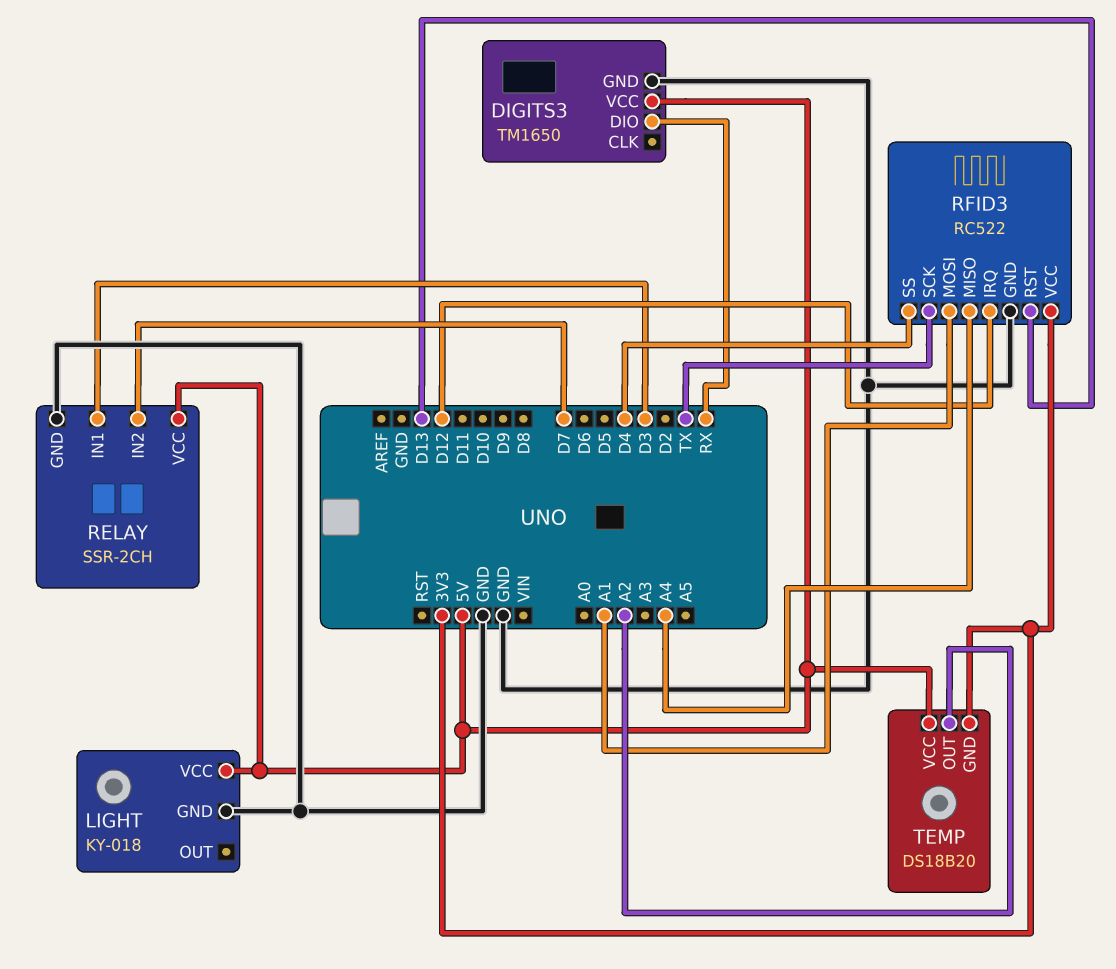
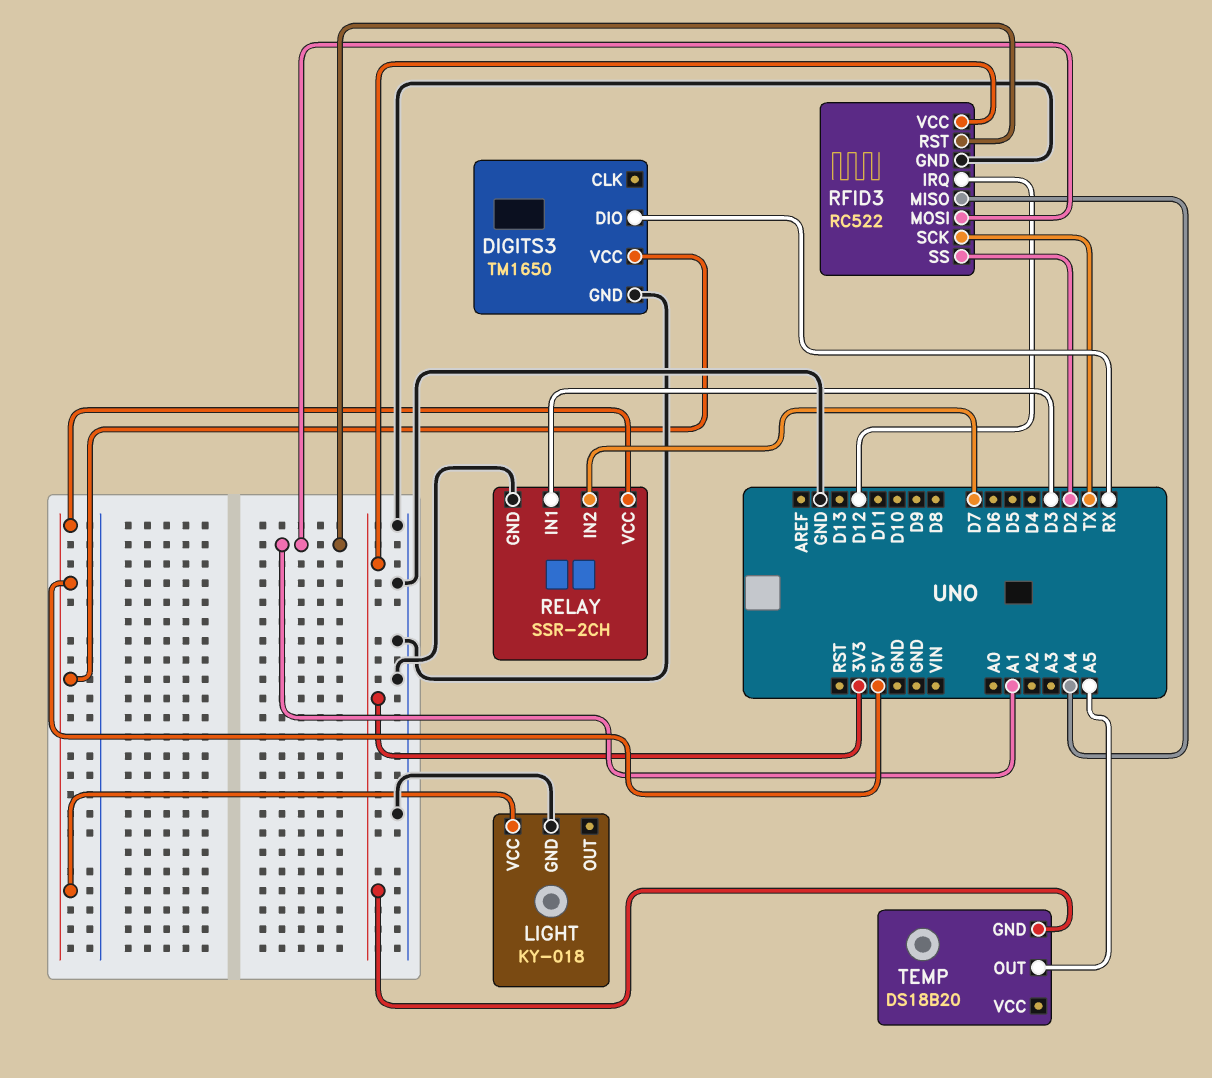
RFID3 pin RST: D13 -> A1
RFID3 pin SS: D4 -> D2
TEMP pin OUT: A2 -> A5
TEMP pin VCC: 5V -> none

